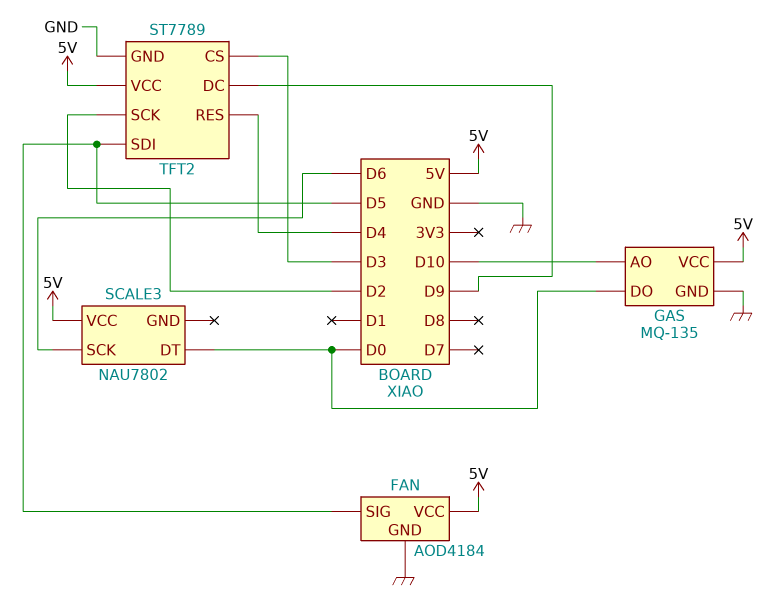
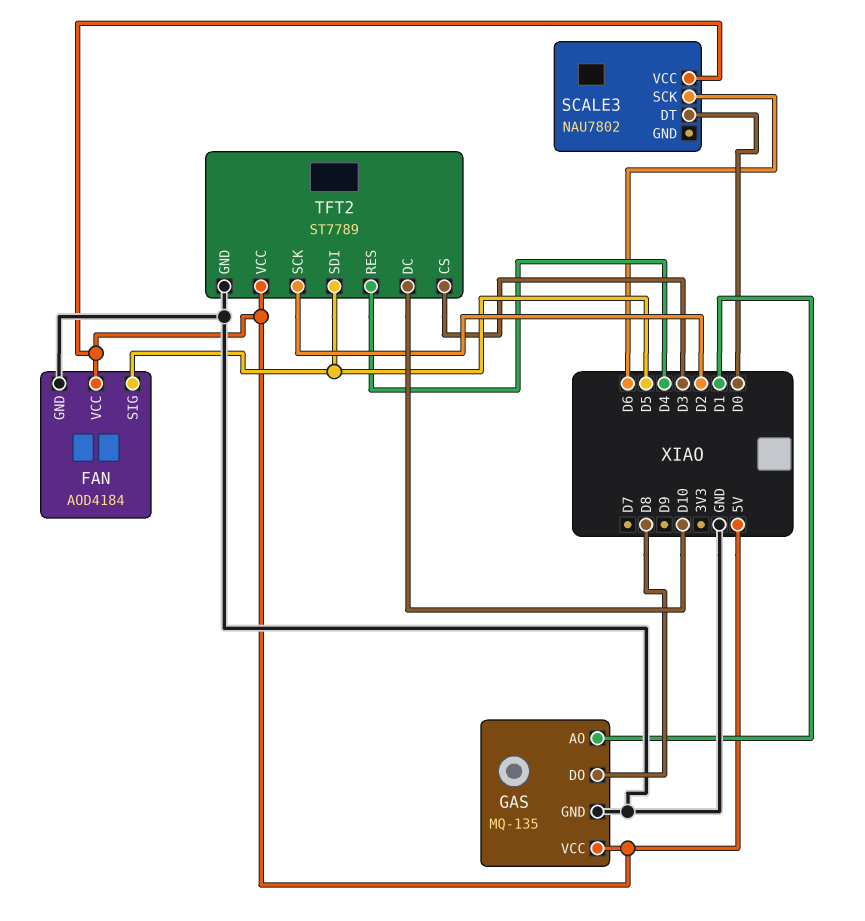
GAS pin AO: D10 -> D1
GAS pin DO: D0 -> D8
TFT2 pin DC: D9 -> D10

